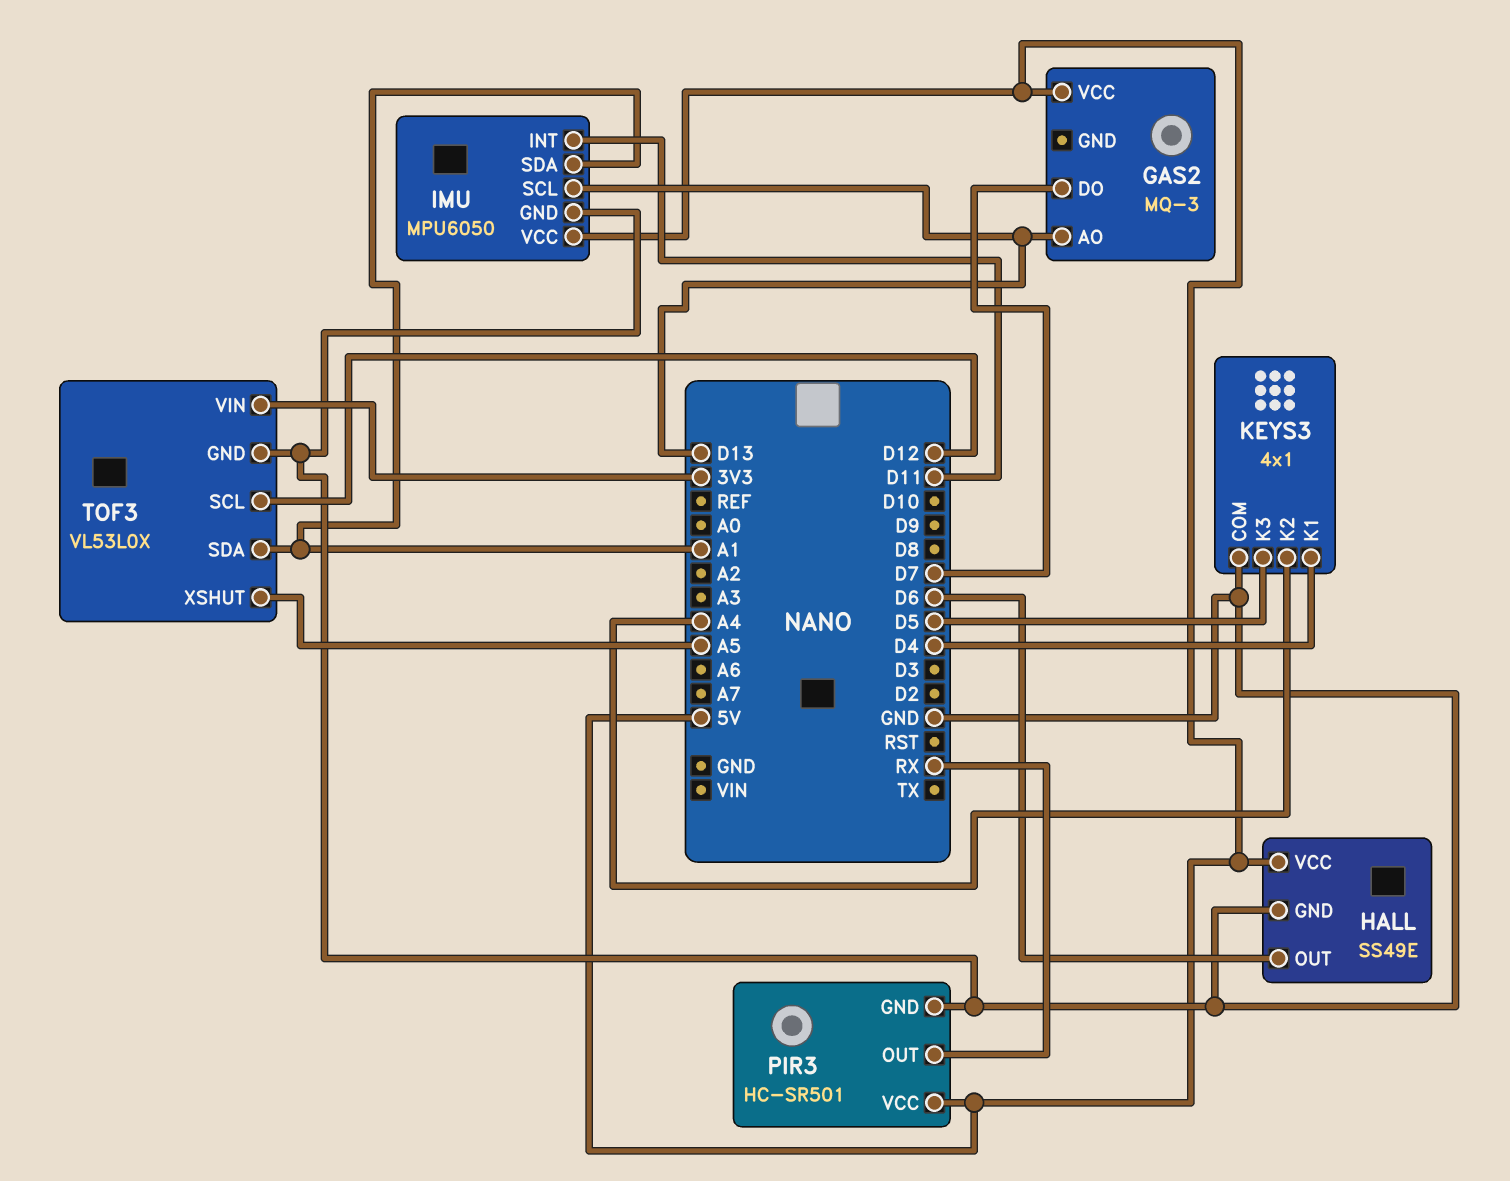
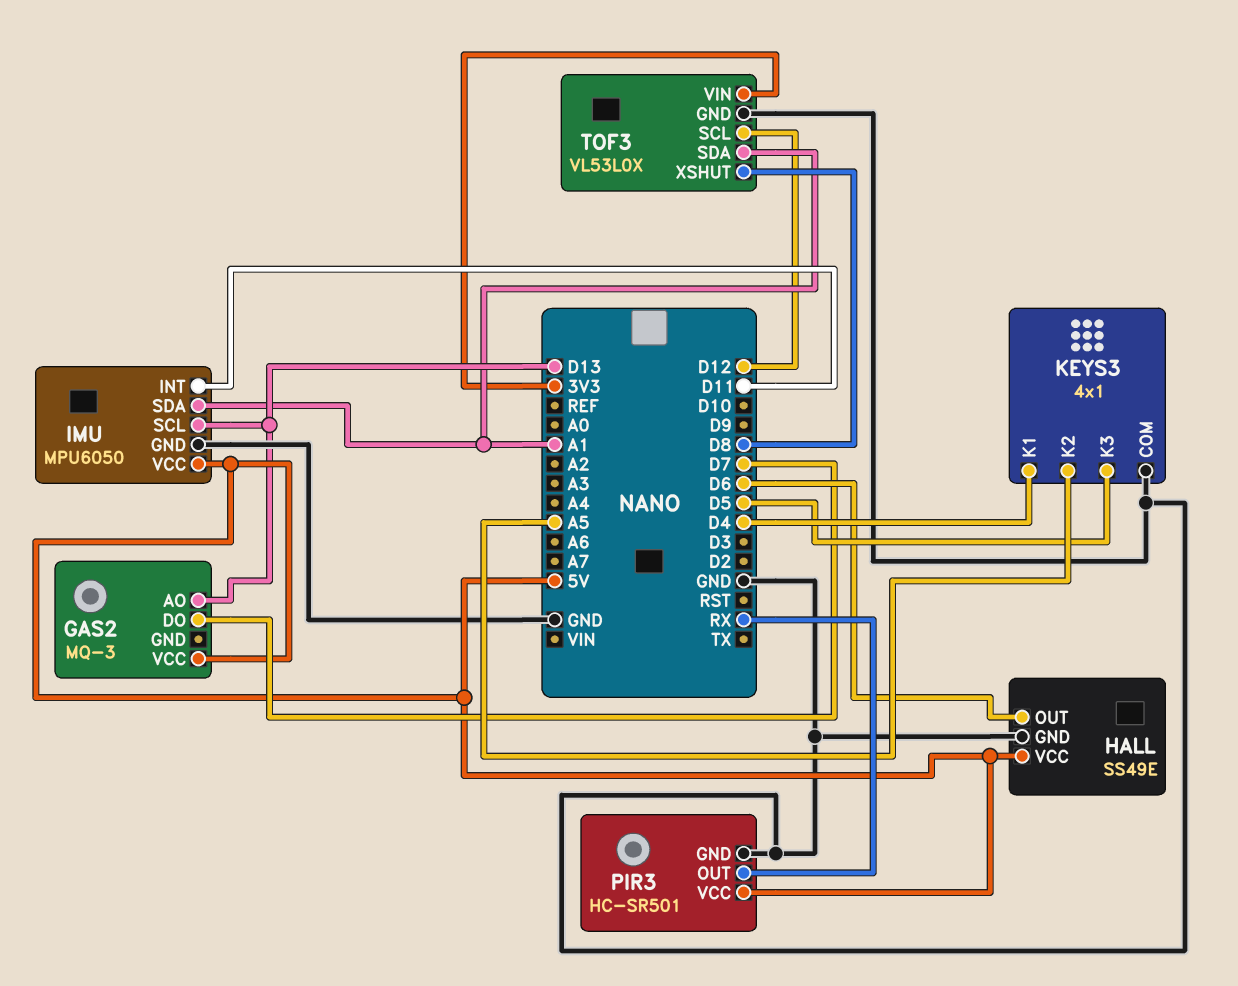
KEYS3 pin K2: A4 -> A5
TOF3 pin XSHUT: A5 -> D8

